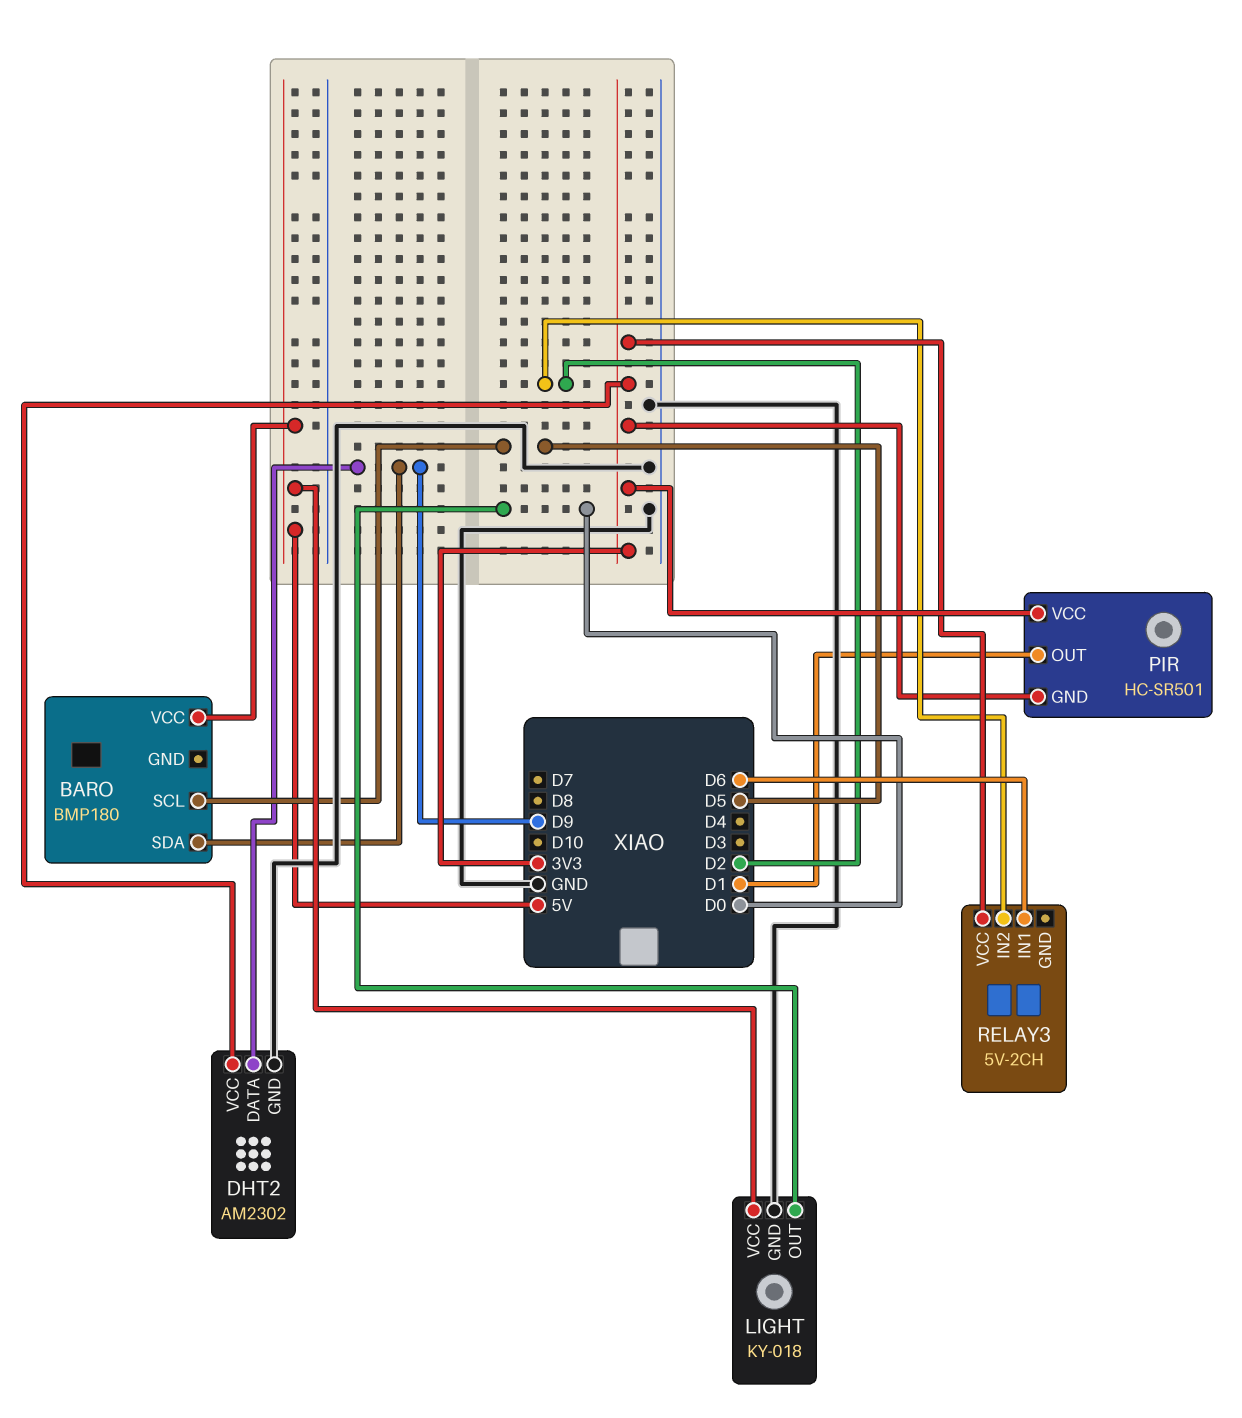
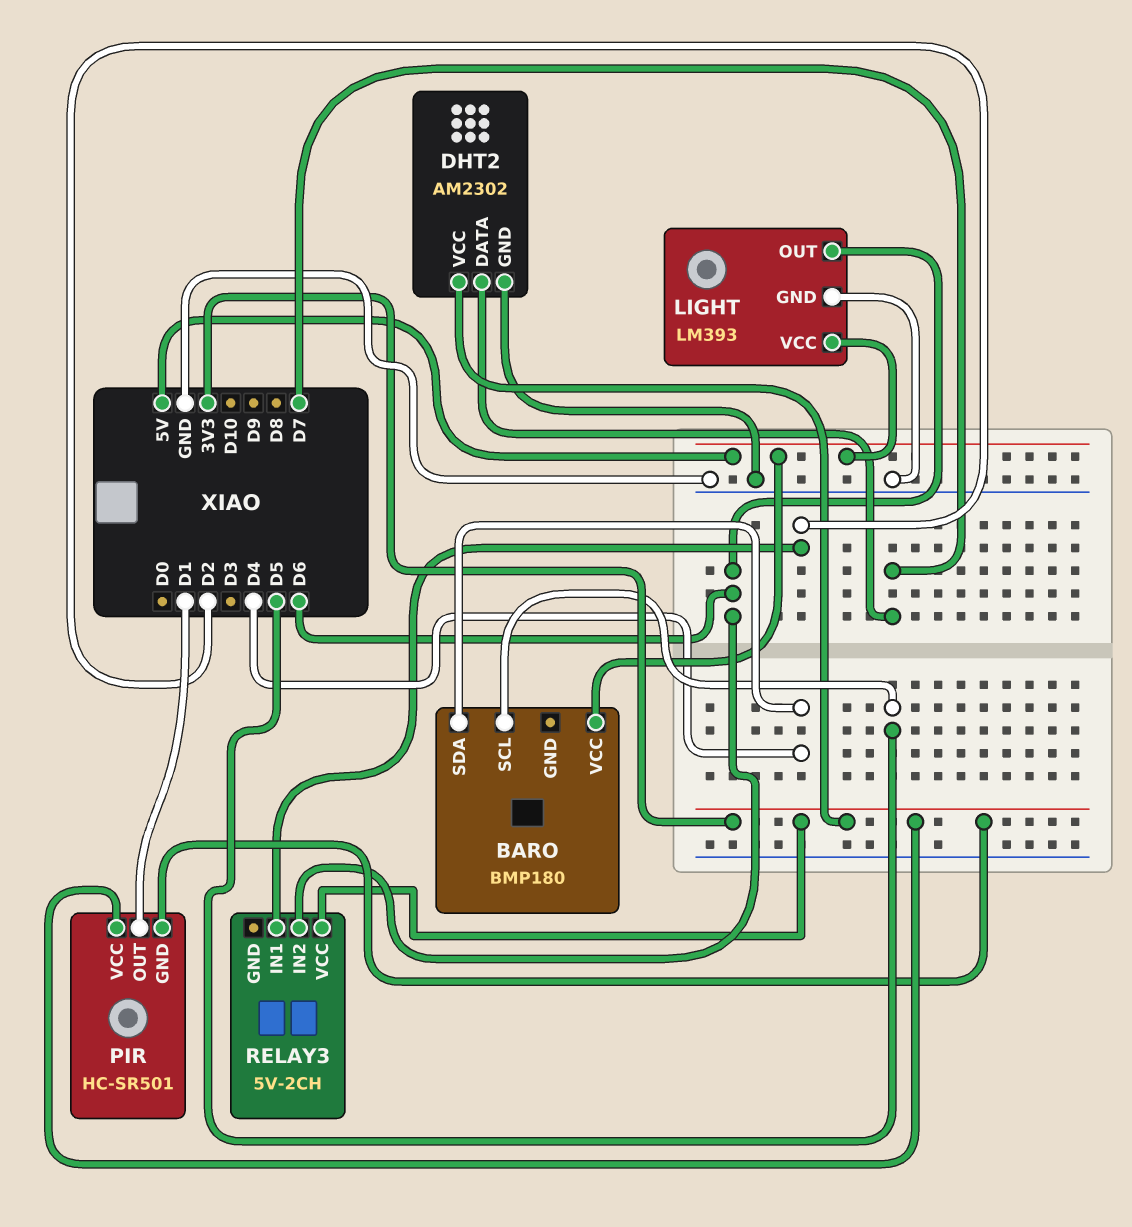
BARO pin SDA: D9 -> D4
DHT2 pin DATA: D9 -> D7
LIGHT: KY-018 -> LM393
LIGHT pin OUT: D0 -> D6
RELAY3 pin IN1: D6 -> D2
RELAY3 pin IN2: D2 -> D6

